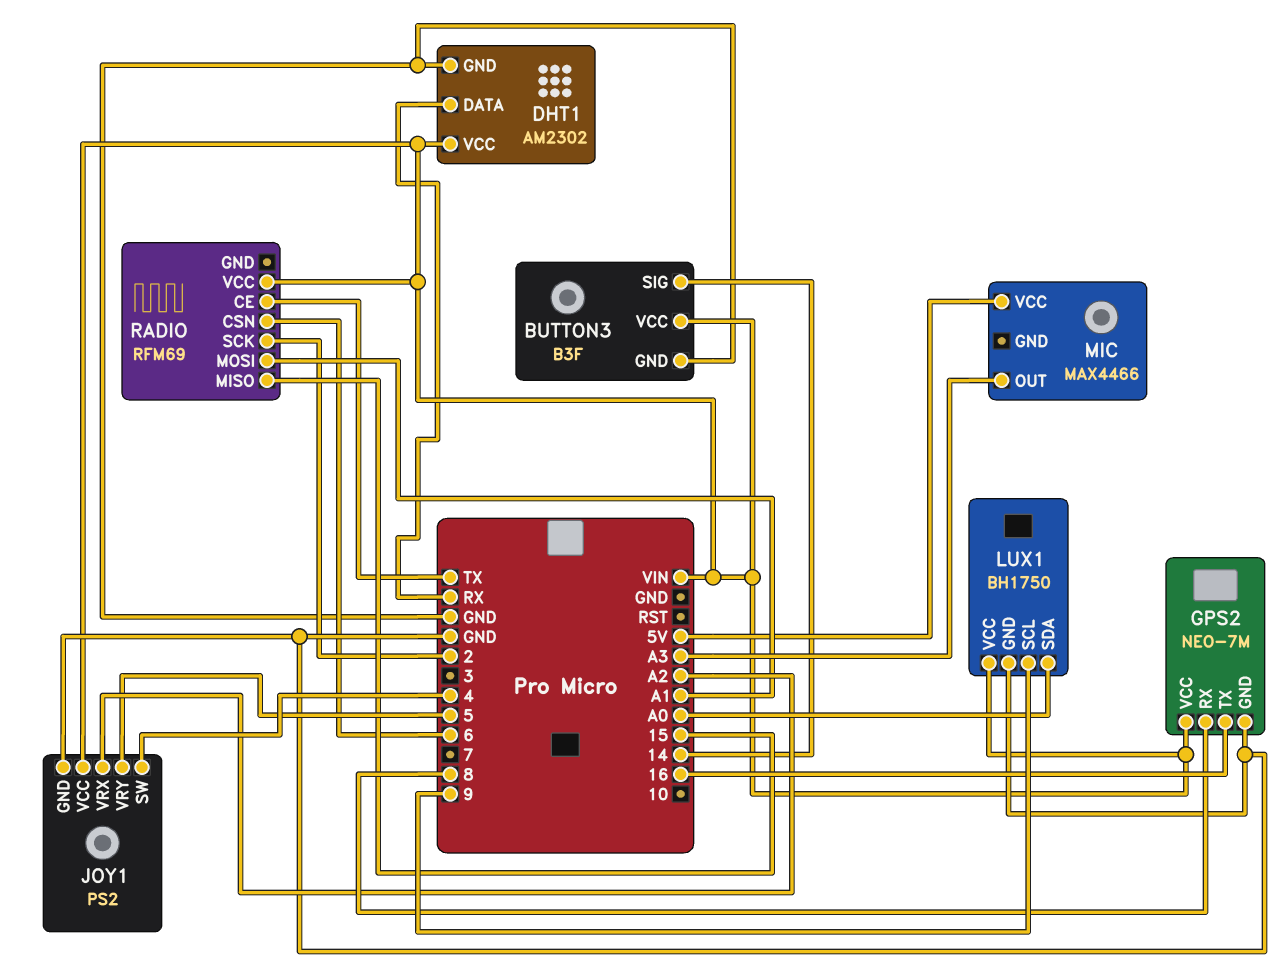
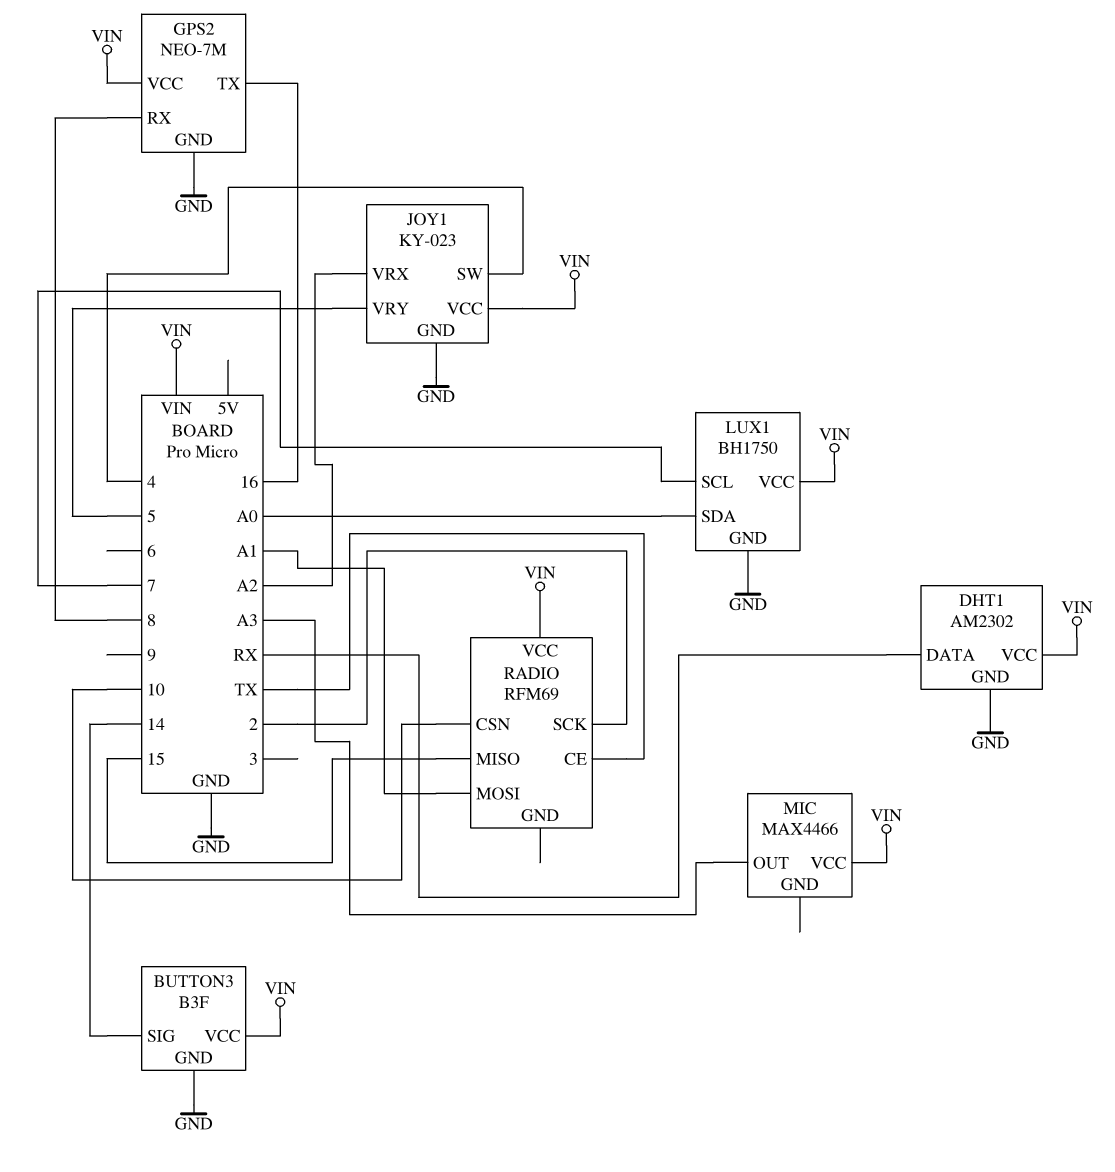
JOY1: PS2 -> KY-023
LUX1 pin SCL: 9 -> 7
MIC pin VCC: 5V -> VIN
RADIO pin CSN: 6 -> 10

